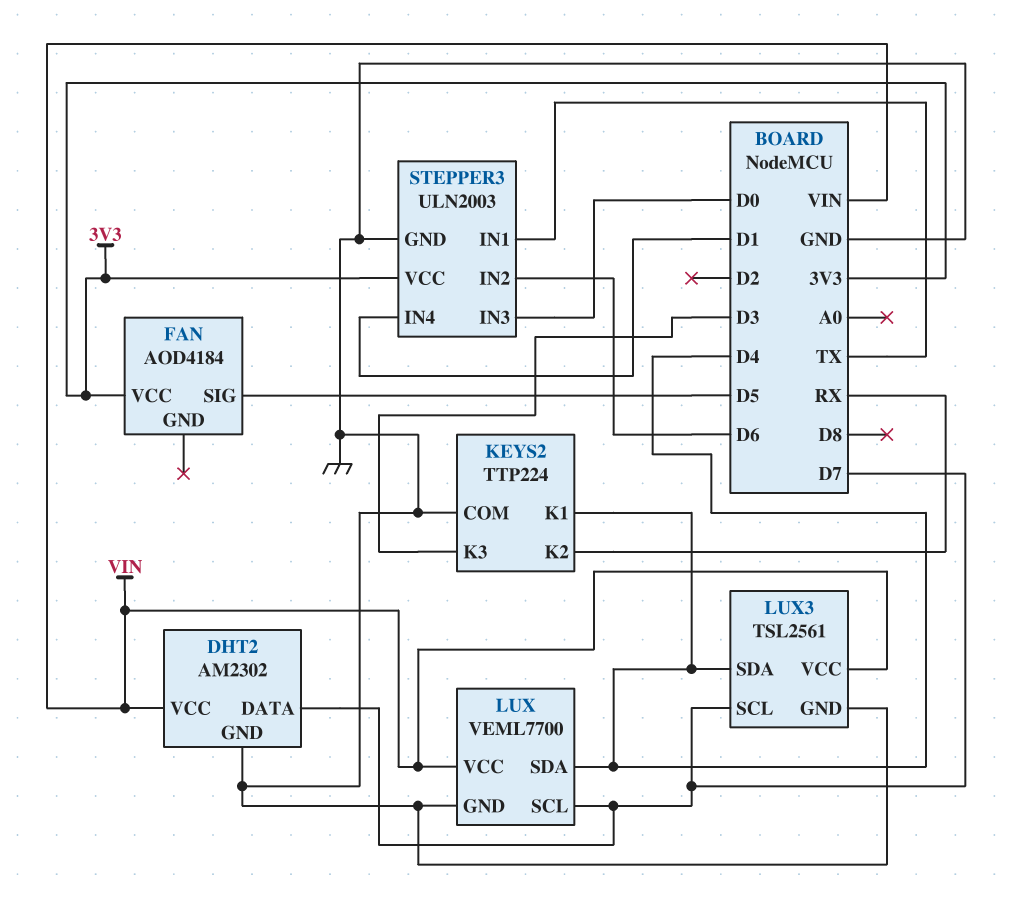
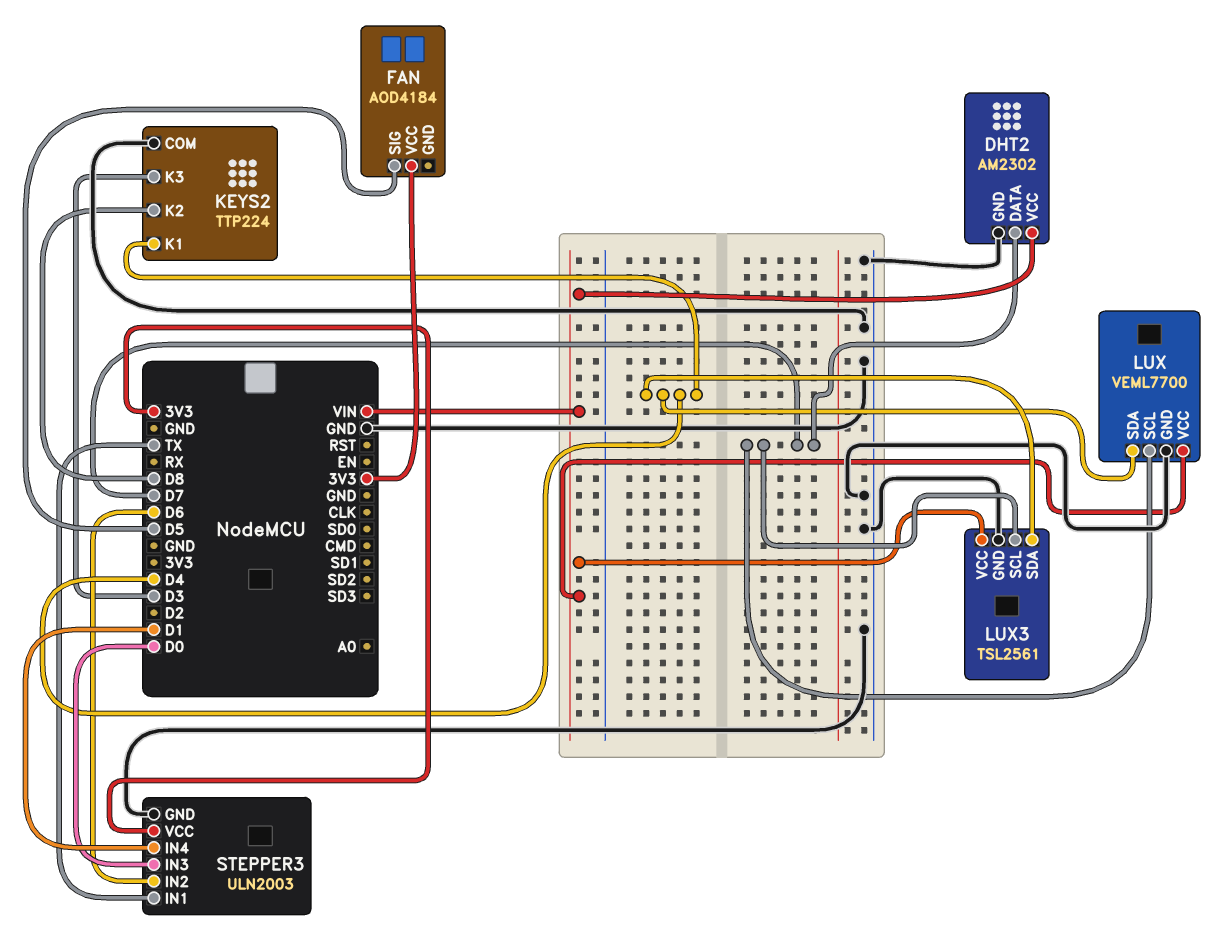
KEYS2 pin K2: RX -> D8

